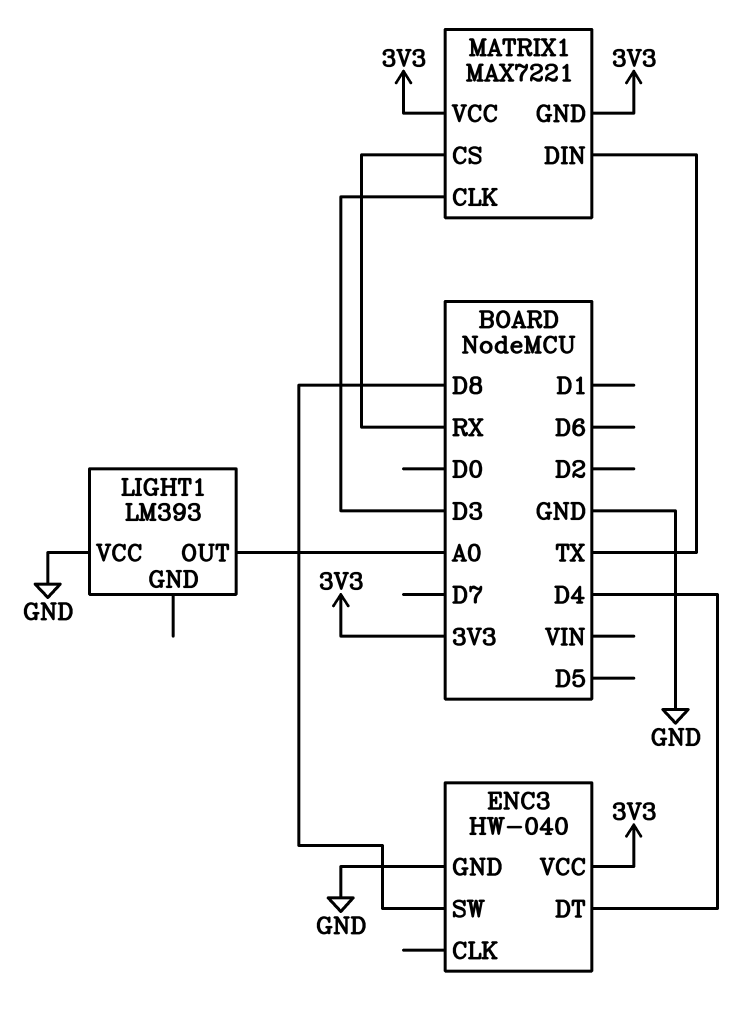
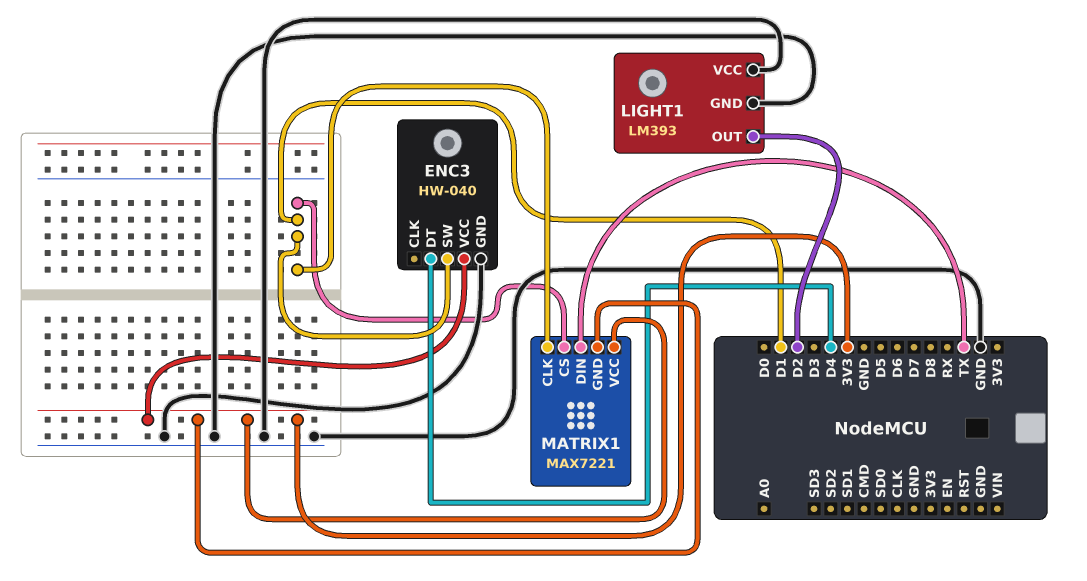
ENC3 pin SW: D8 -> D1
LIGHT1 pin GND: none -> GND
LIGHT1 pin OUT: A0 -> D2
MATRIX1 pin CLK: D3 -> D1
MATRIX1 pin CS: RX -> D1

